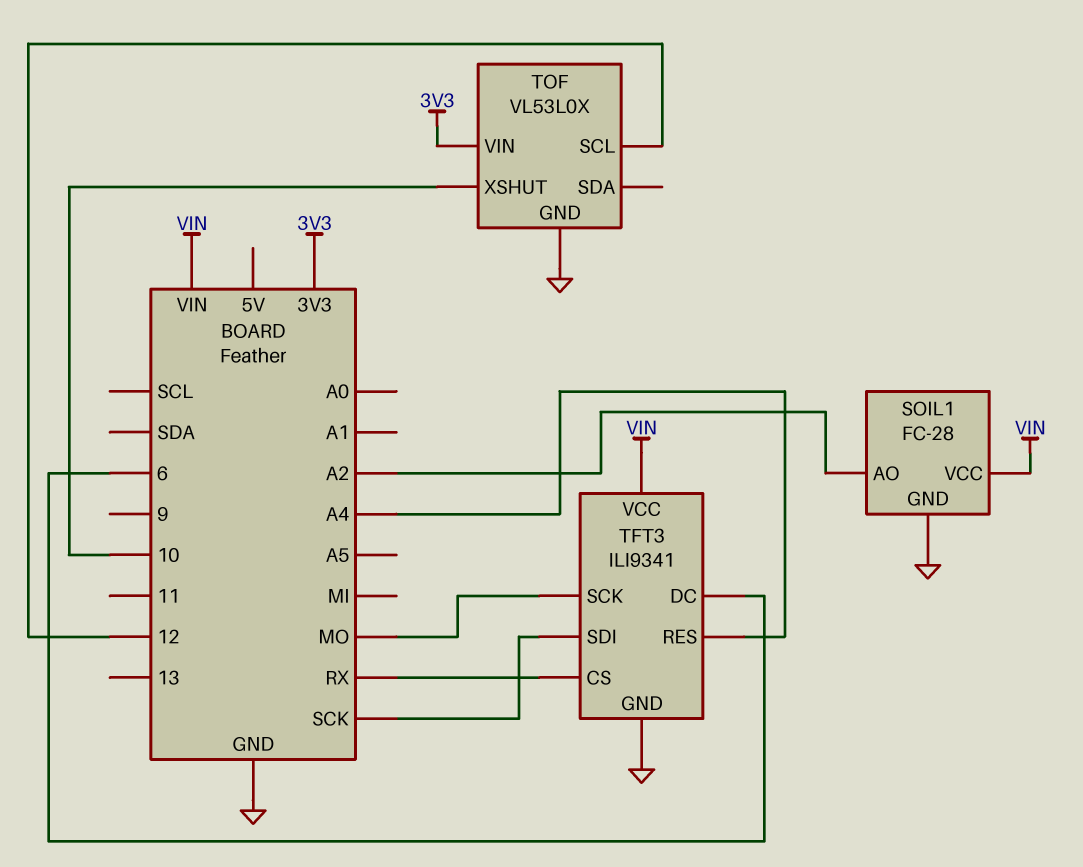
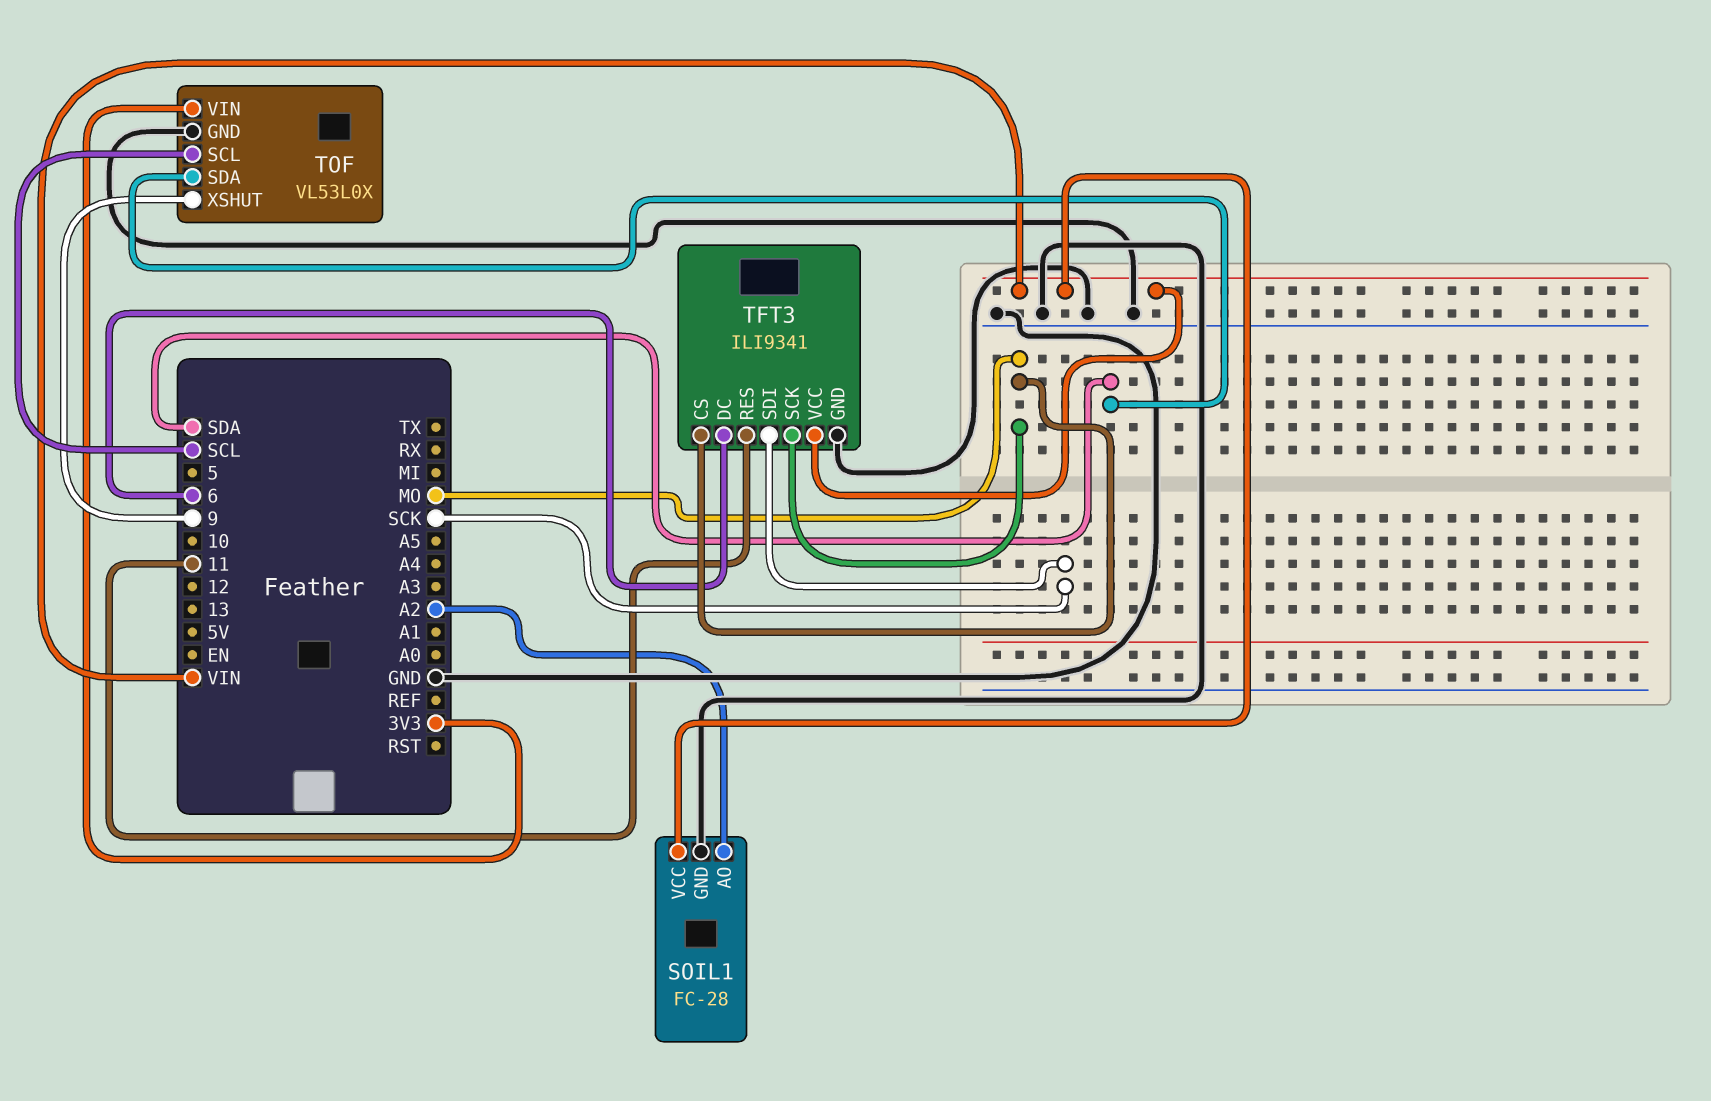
TFT3 pin CS: RX -> MO
TFT3 pin RES: A4 -> 11
TOF pin SCL: 12 -> SCL
TOF pin SDA: none -> SDA
TOF pin XSHUT: 10 -> 9

